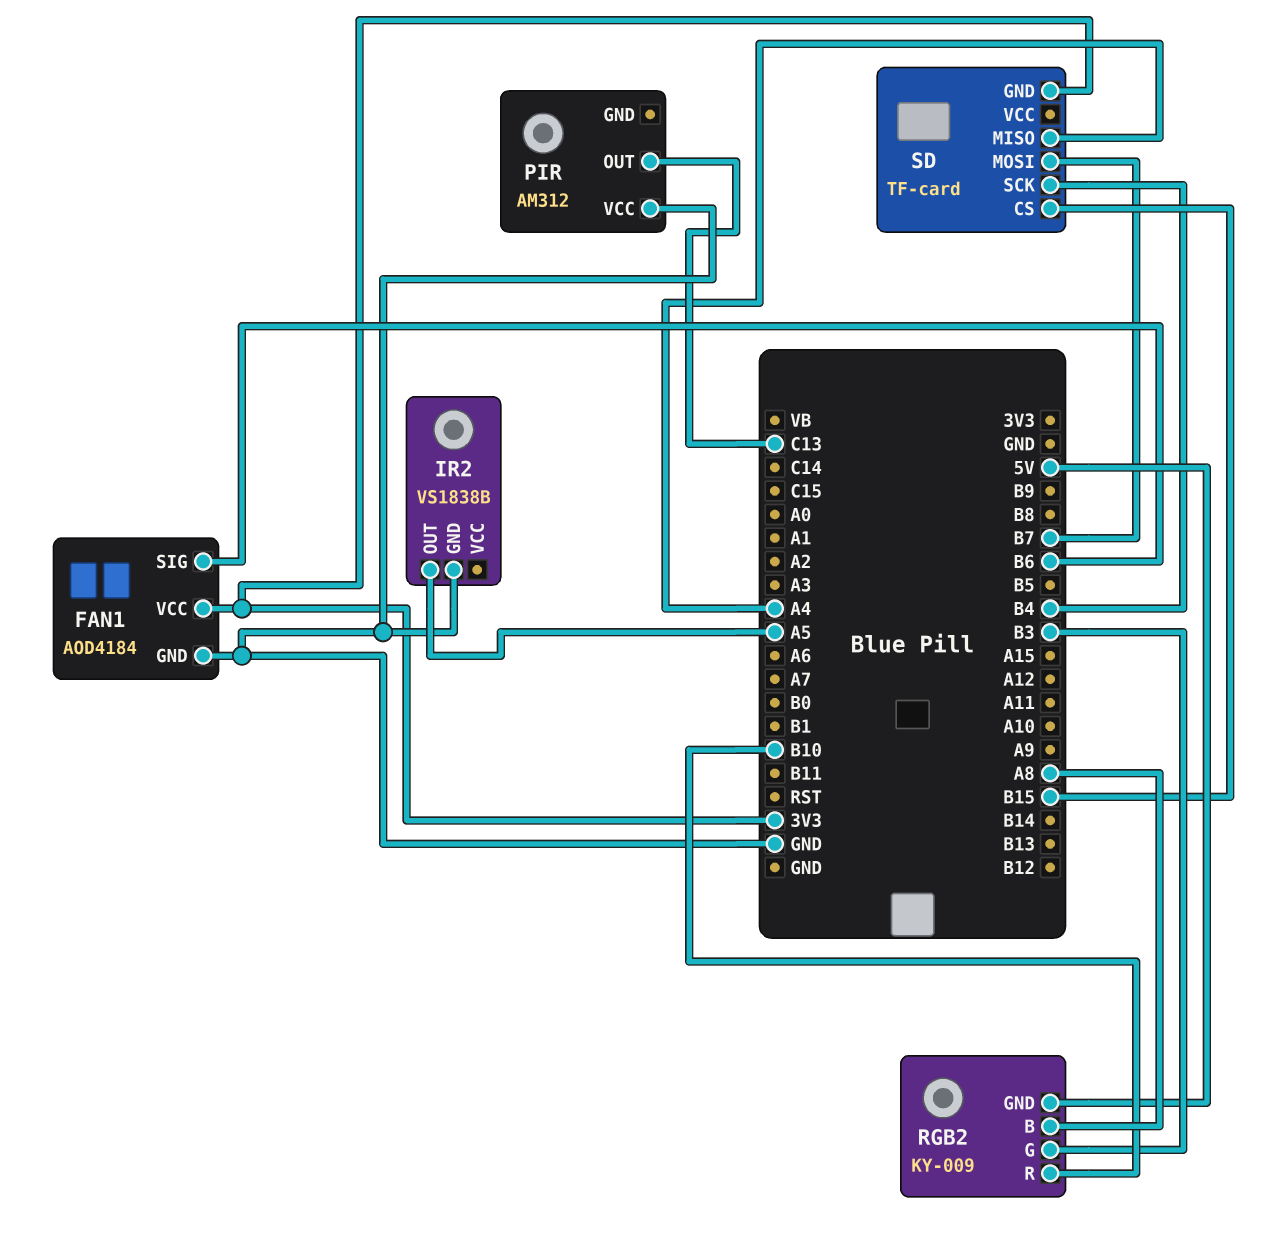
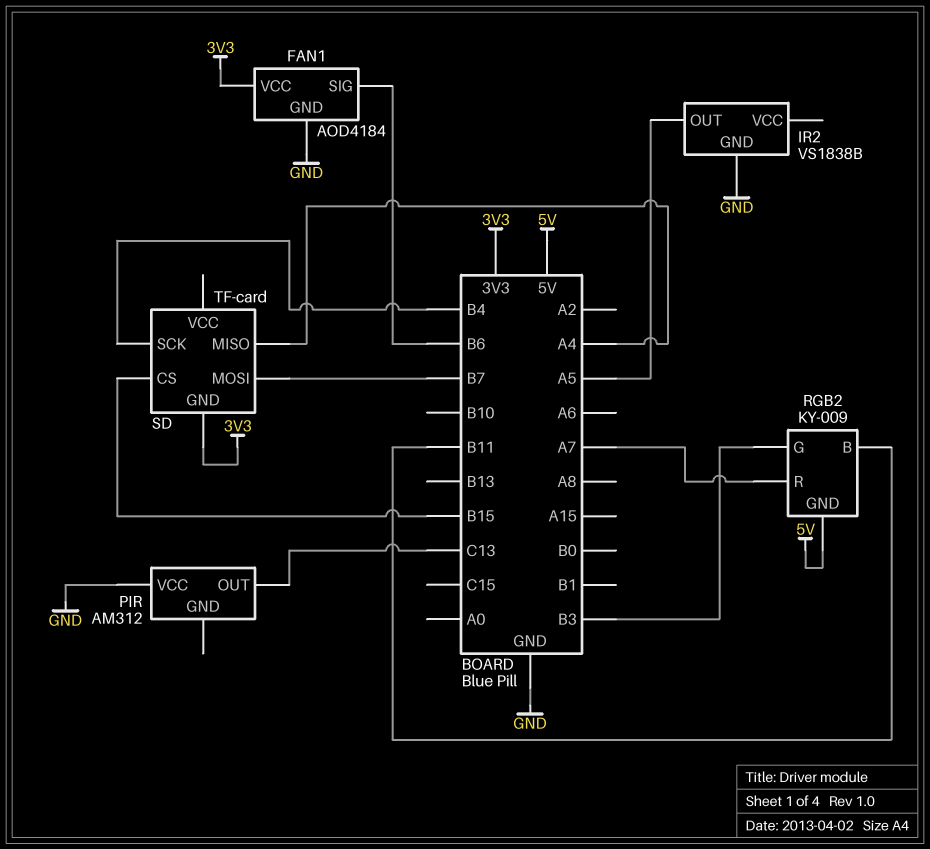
RGB2 pin B: A8 -> B11
RGB2 pin R: B10 -> A7

